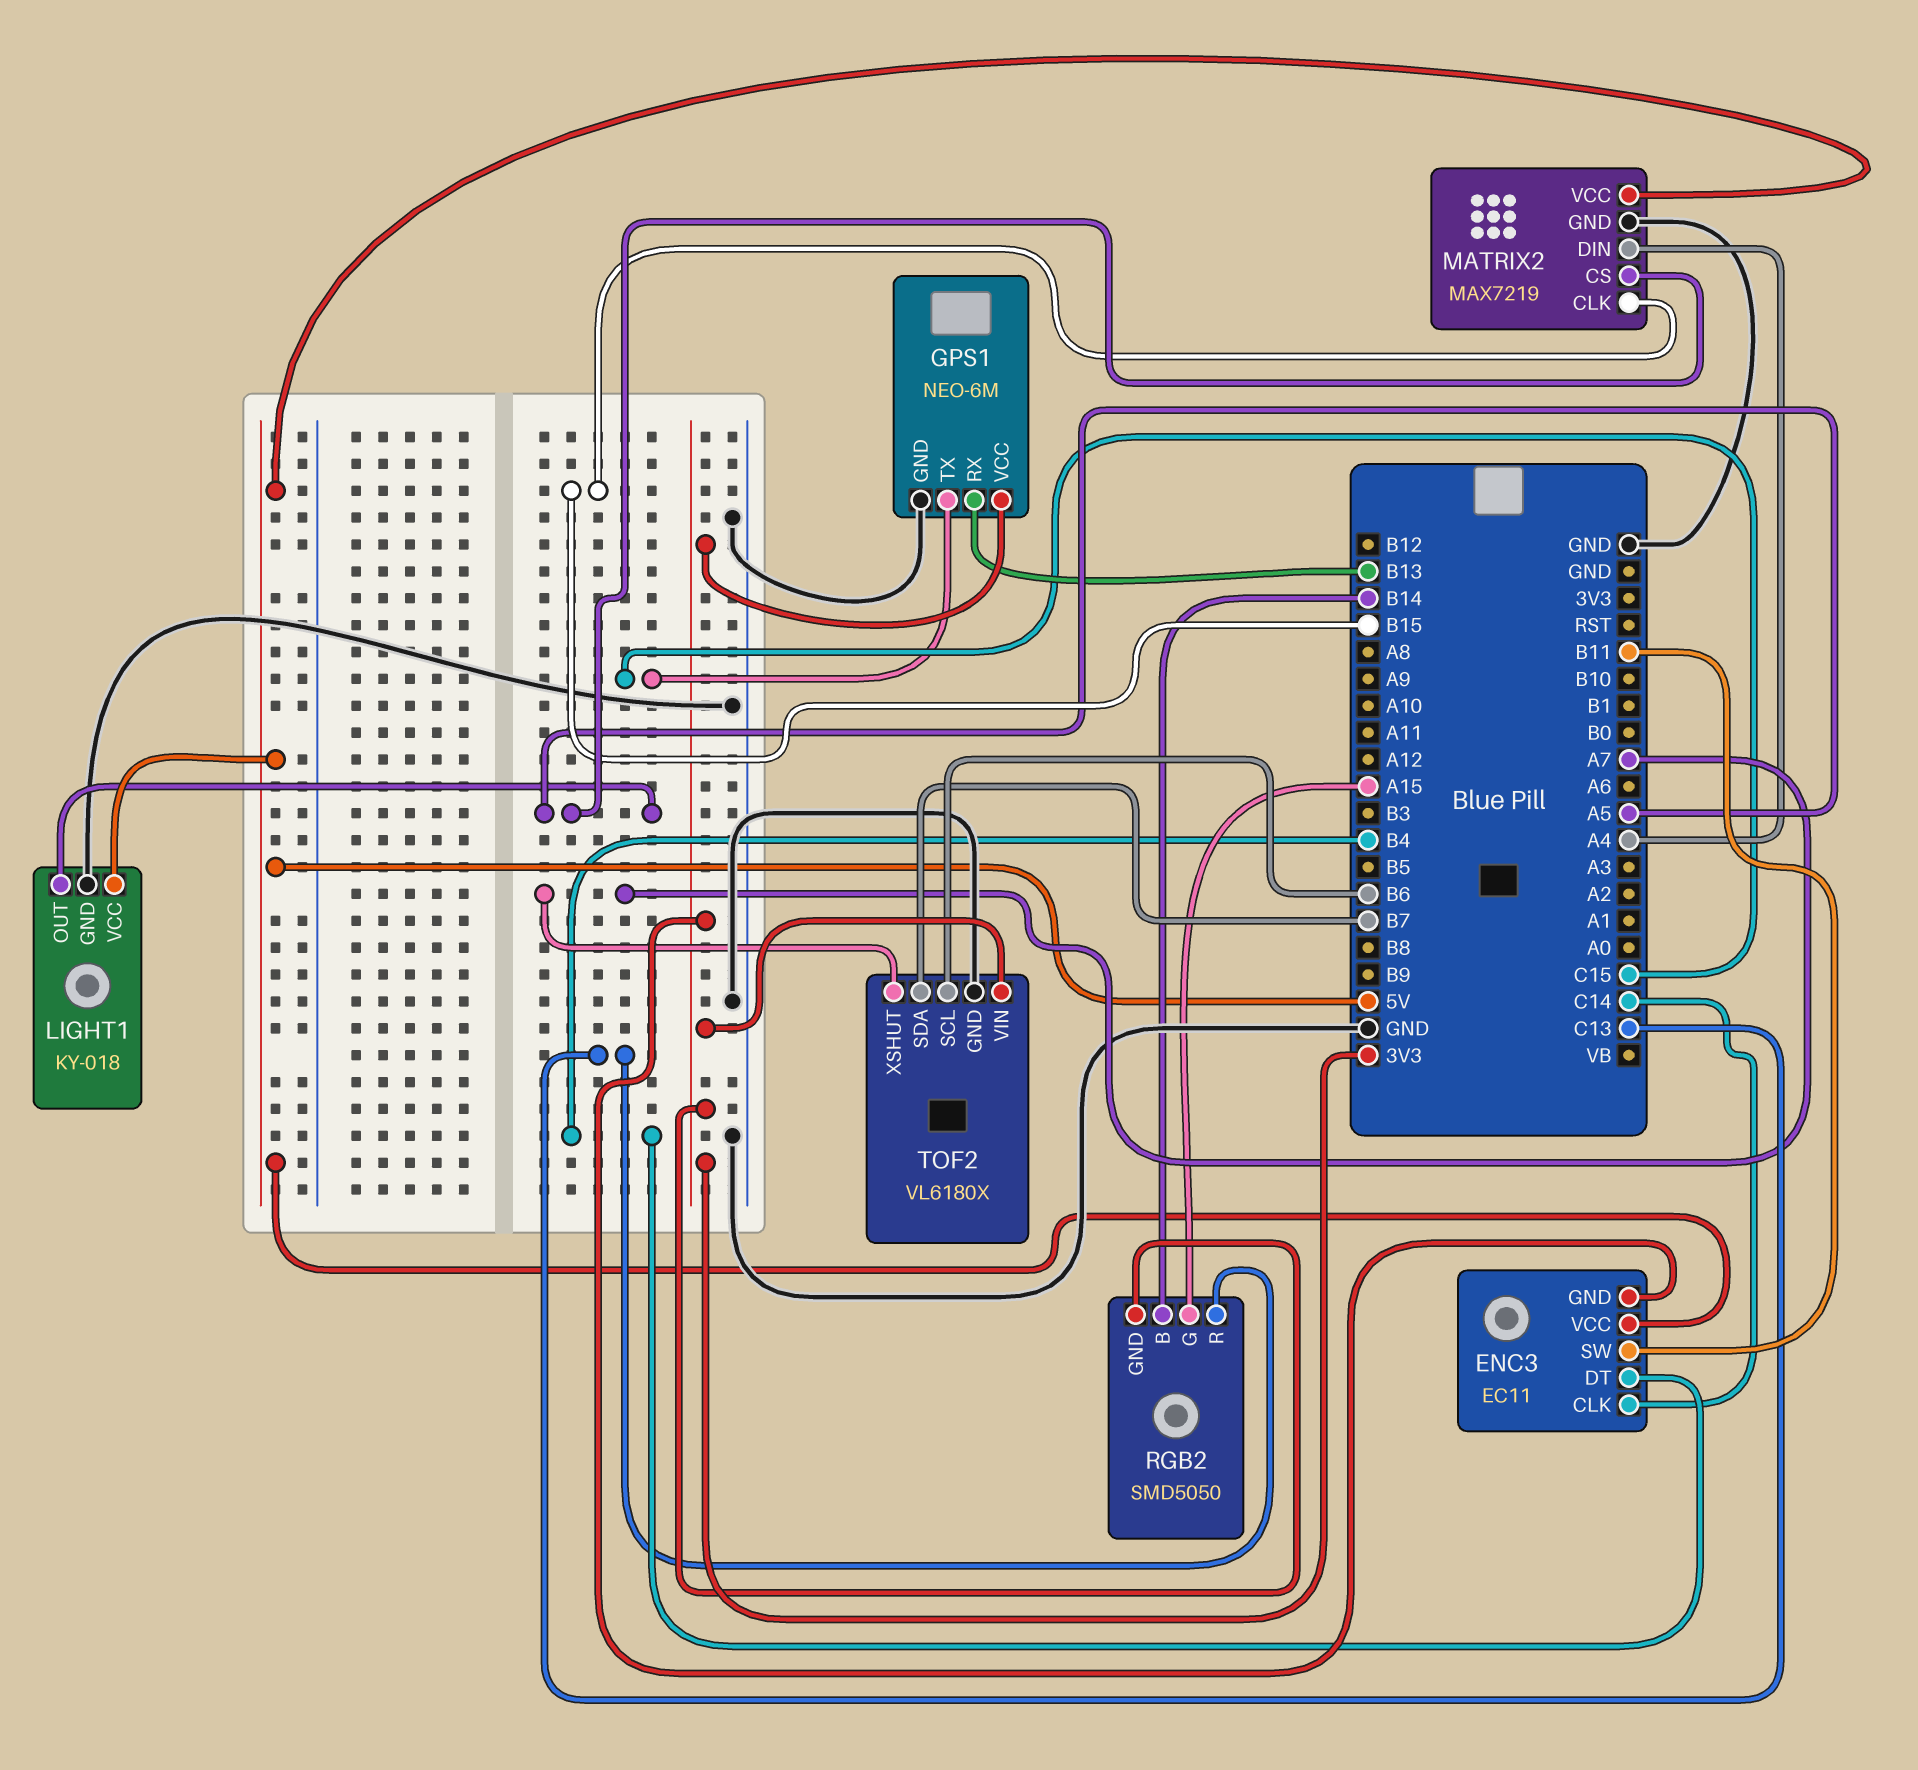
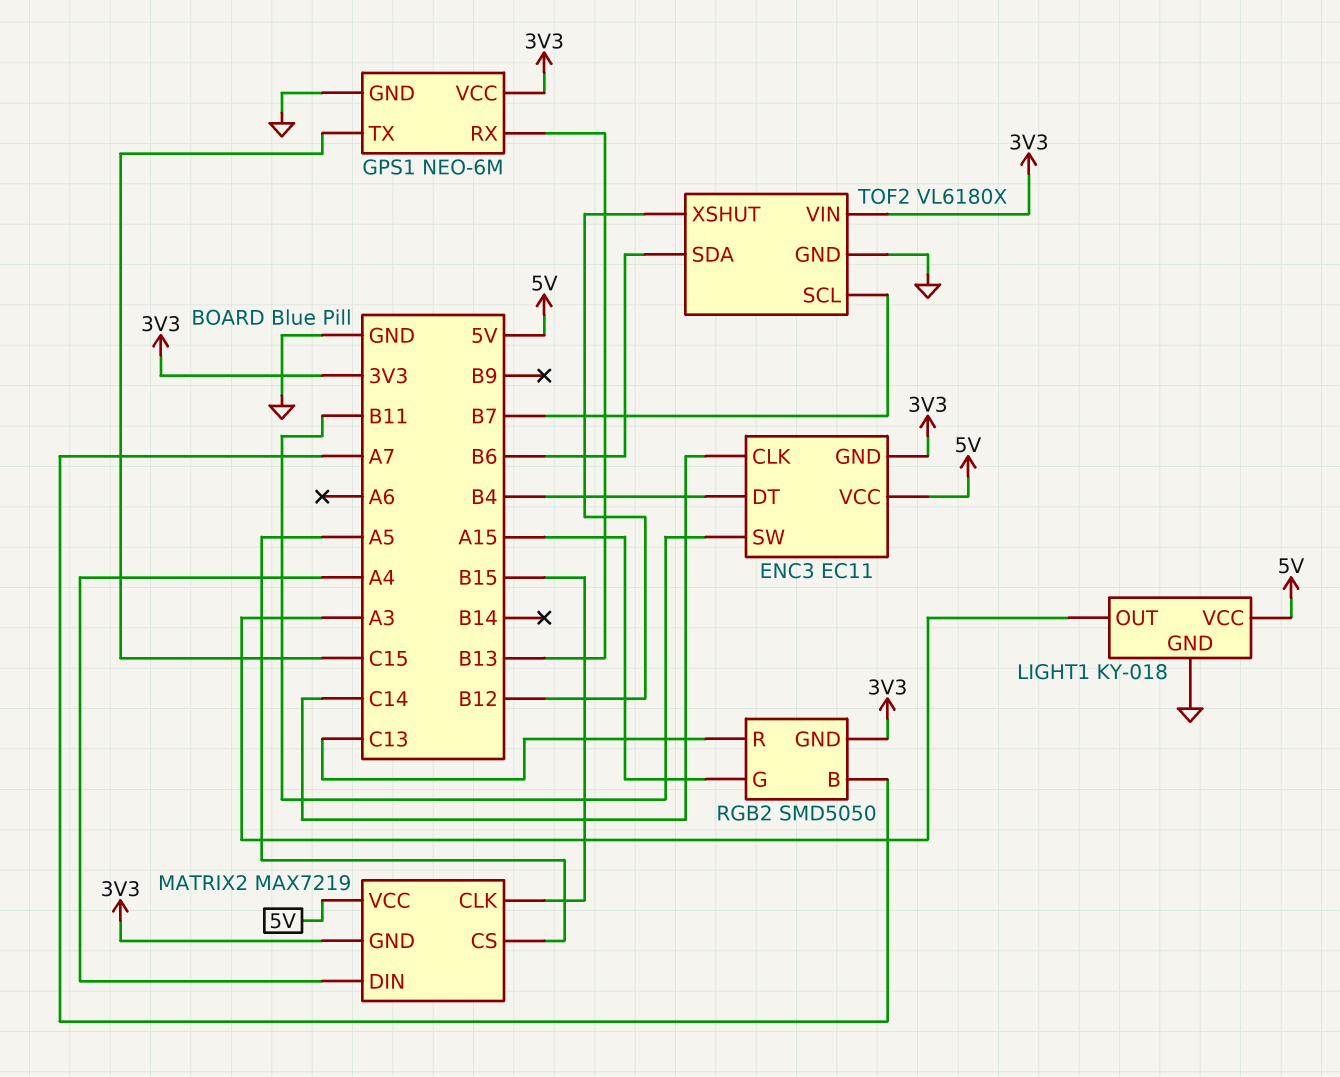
LIGHT1 pin OUT: A5 -> A3
MATRIX2 pin GND: GND -> 3V3
RGB2 pin B: B14 -> A7
TOF2 pin SCL: B6 -> B7
TOF2 pin SDA: B7 -> B6
TOF2 pin XSHUT: A7 -> B12

